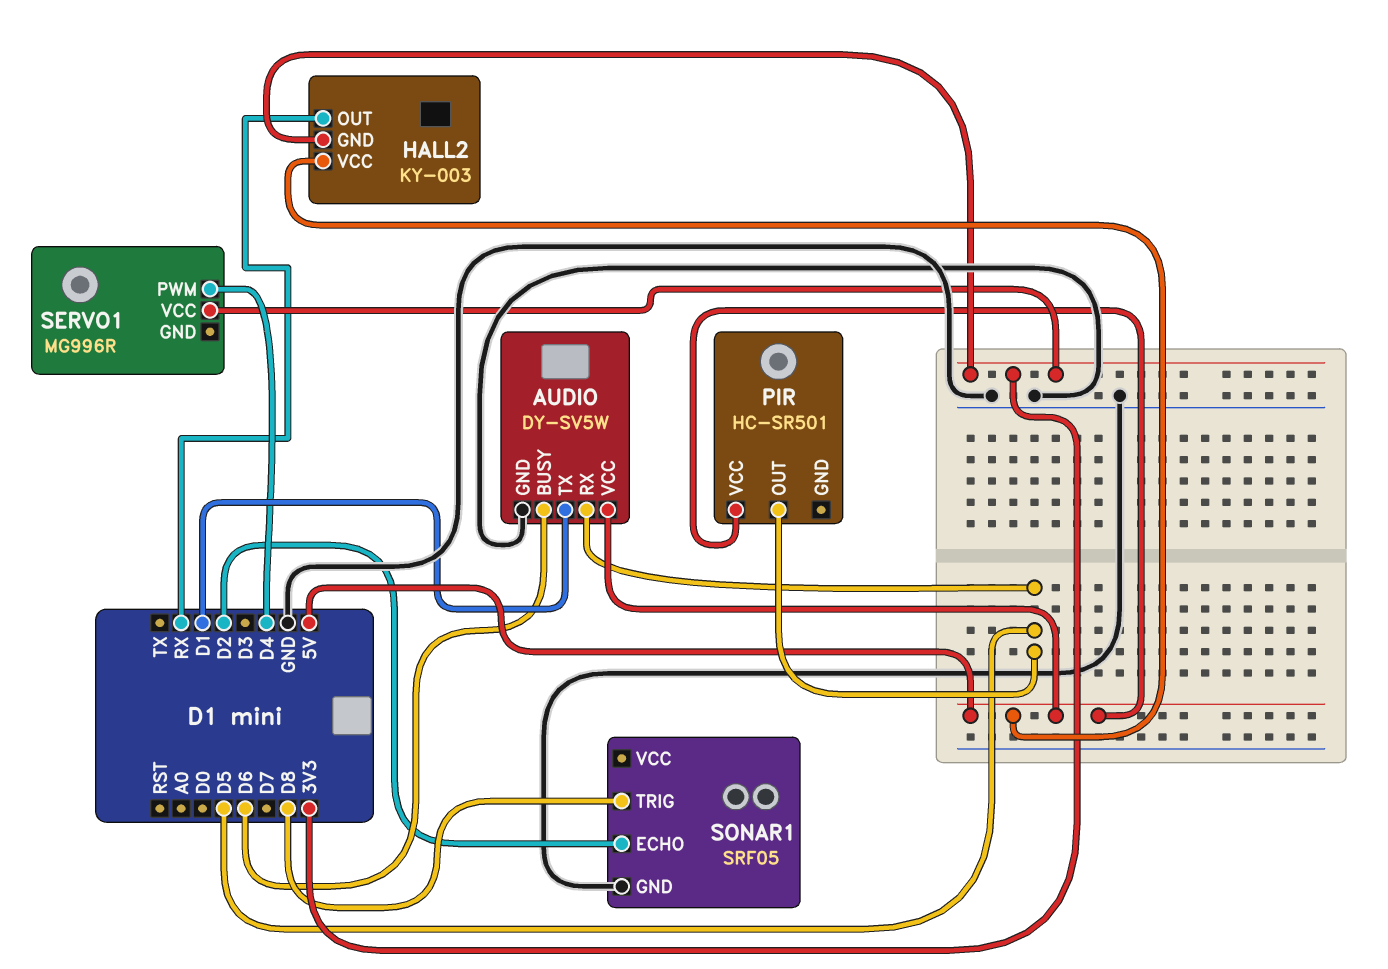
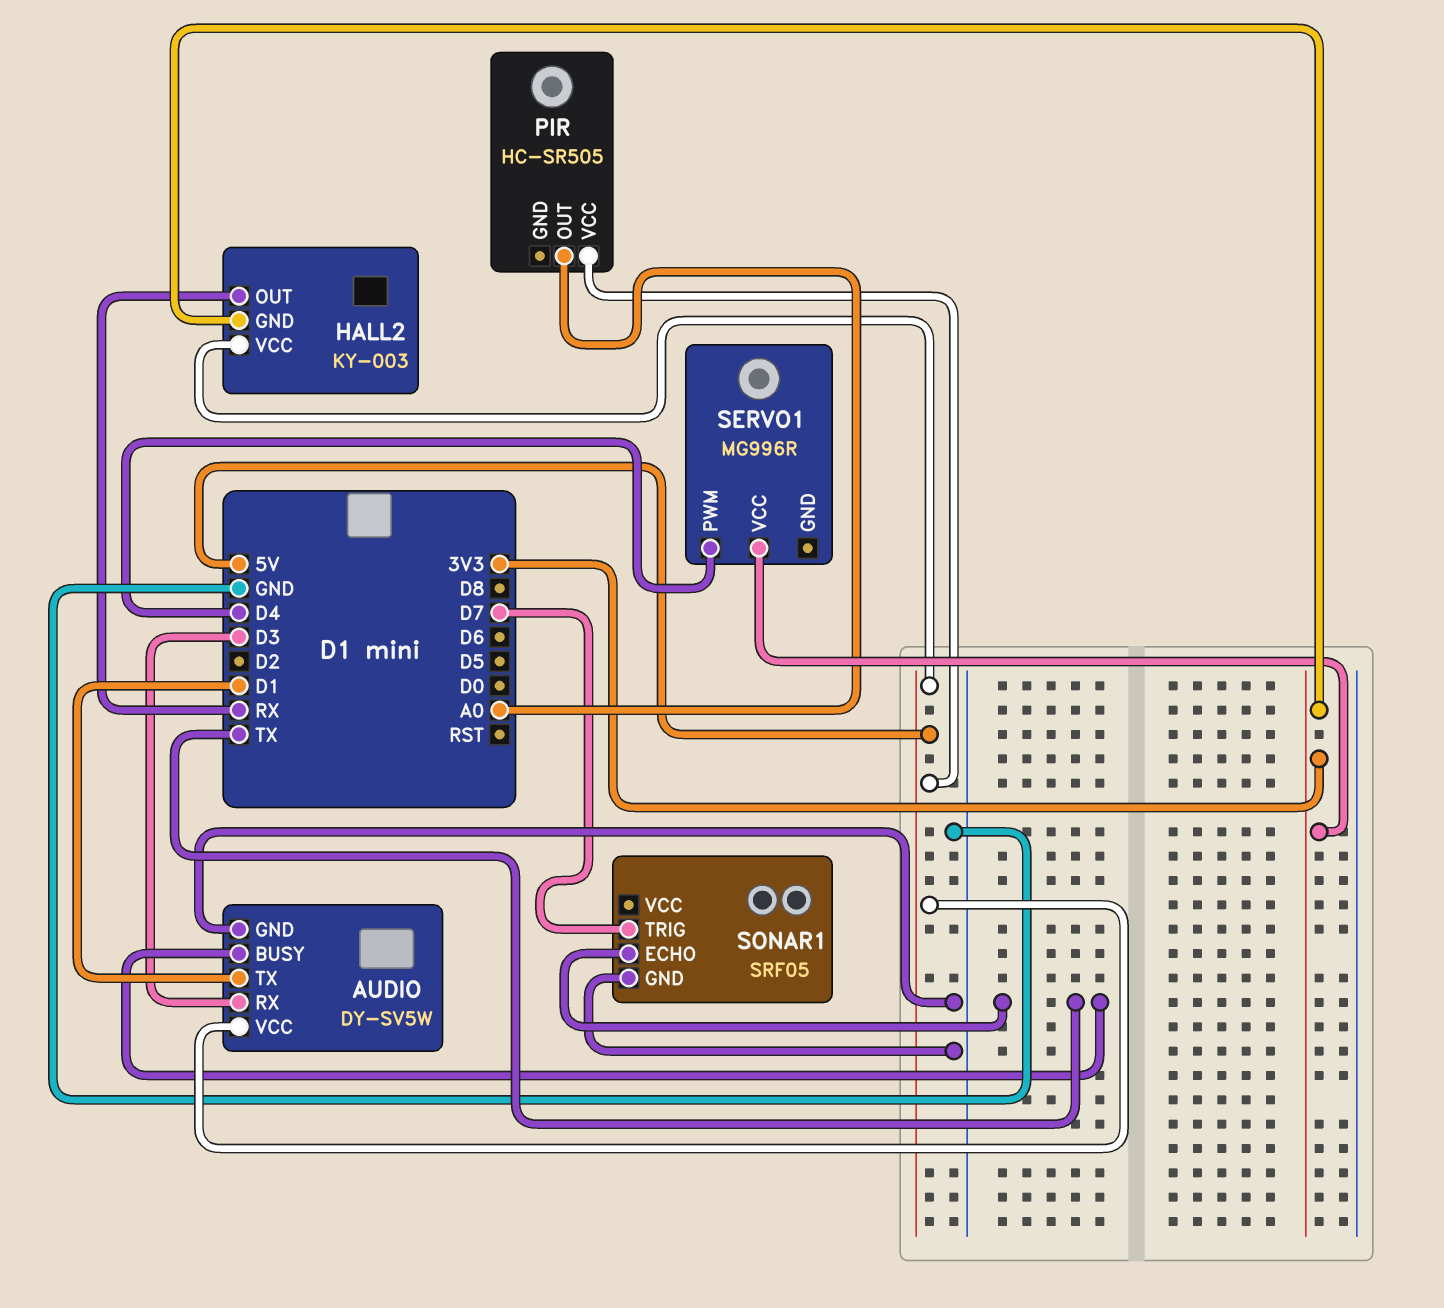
AUDIO pin BUSY: D6 -> TX
AUDIO pin RX: D5 -> D3
PIR: HC-SR501 -> HC-SR505
PIR pin OUT: D5 -> A0
SONAR1 pin ECHO: D2 -> TX
SONAR1 pin TRIG: D8 -> D7

